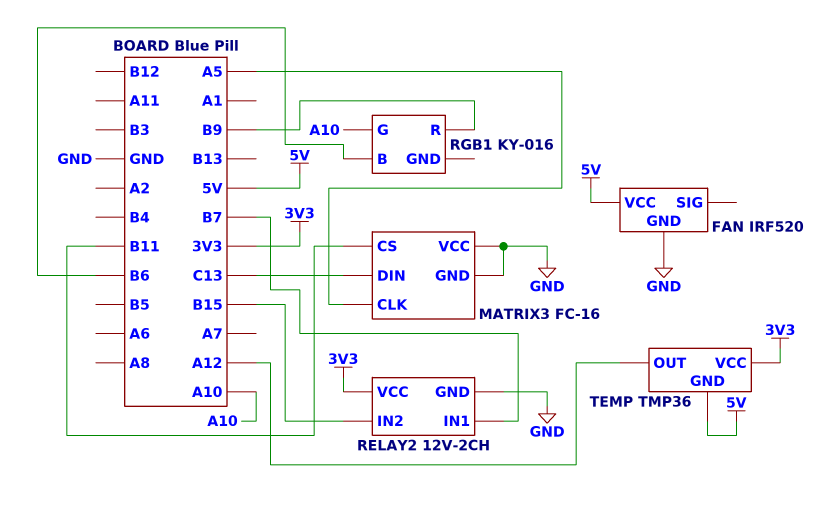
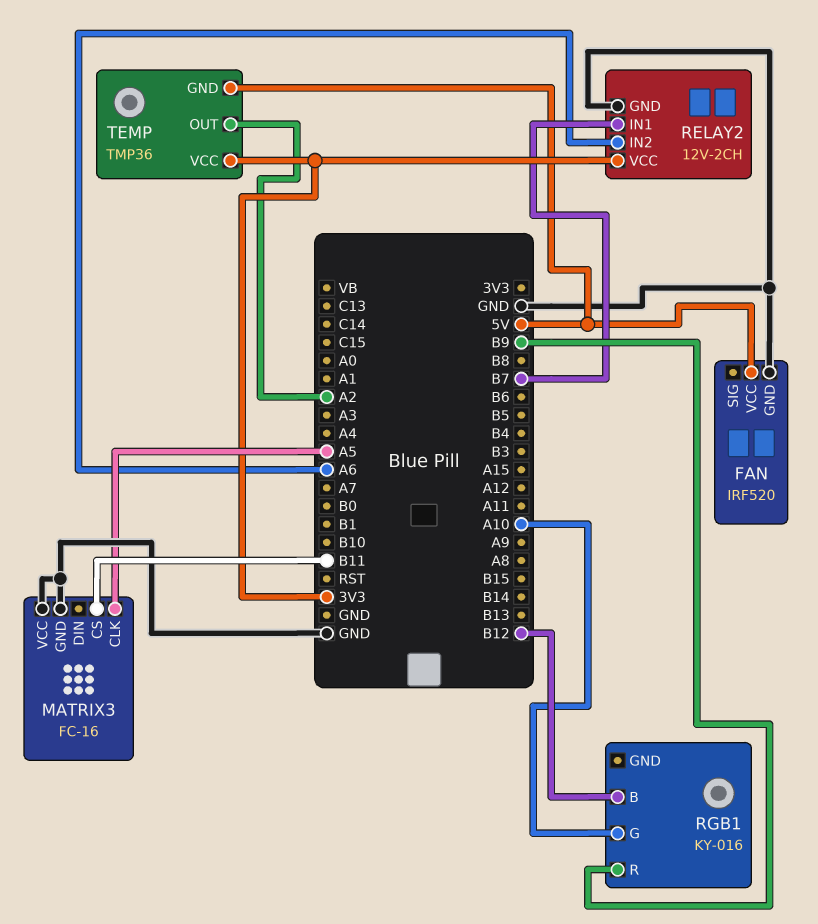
MATRIX3 pin DIN: C13 -> none
RELAY2 pin IN2: B15 -> A6
RGB1 pin B: B6 -> B12
TEMP pin OUT: A12 -> A2

